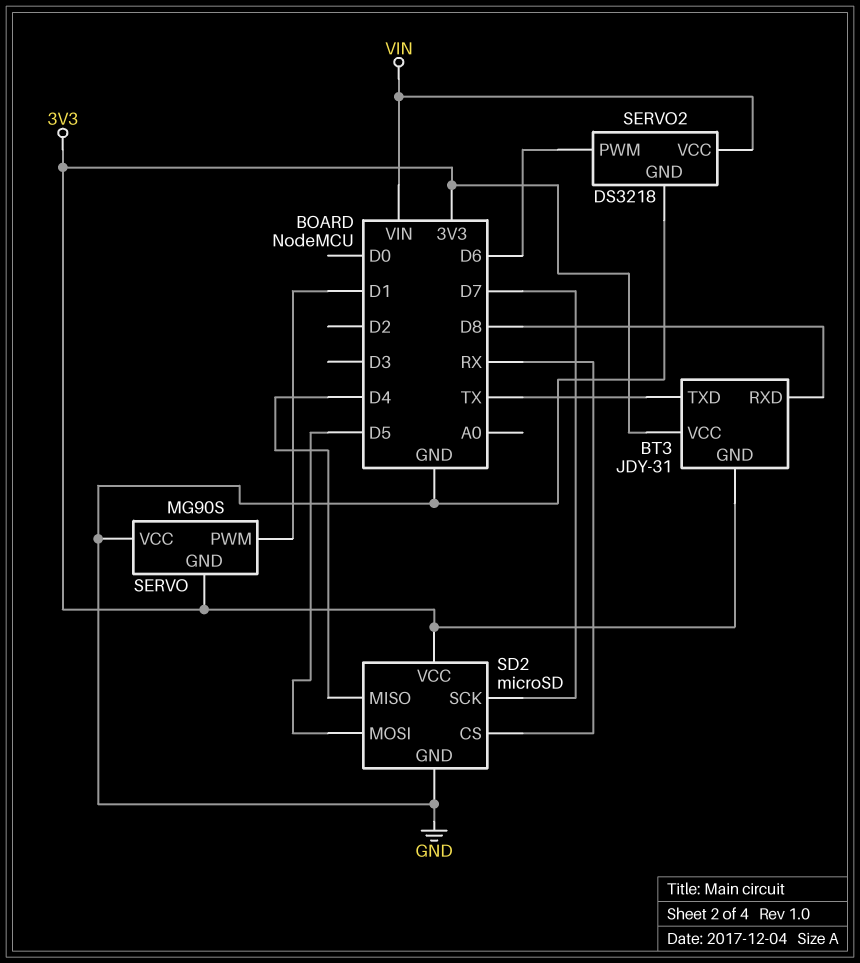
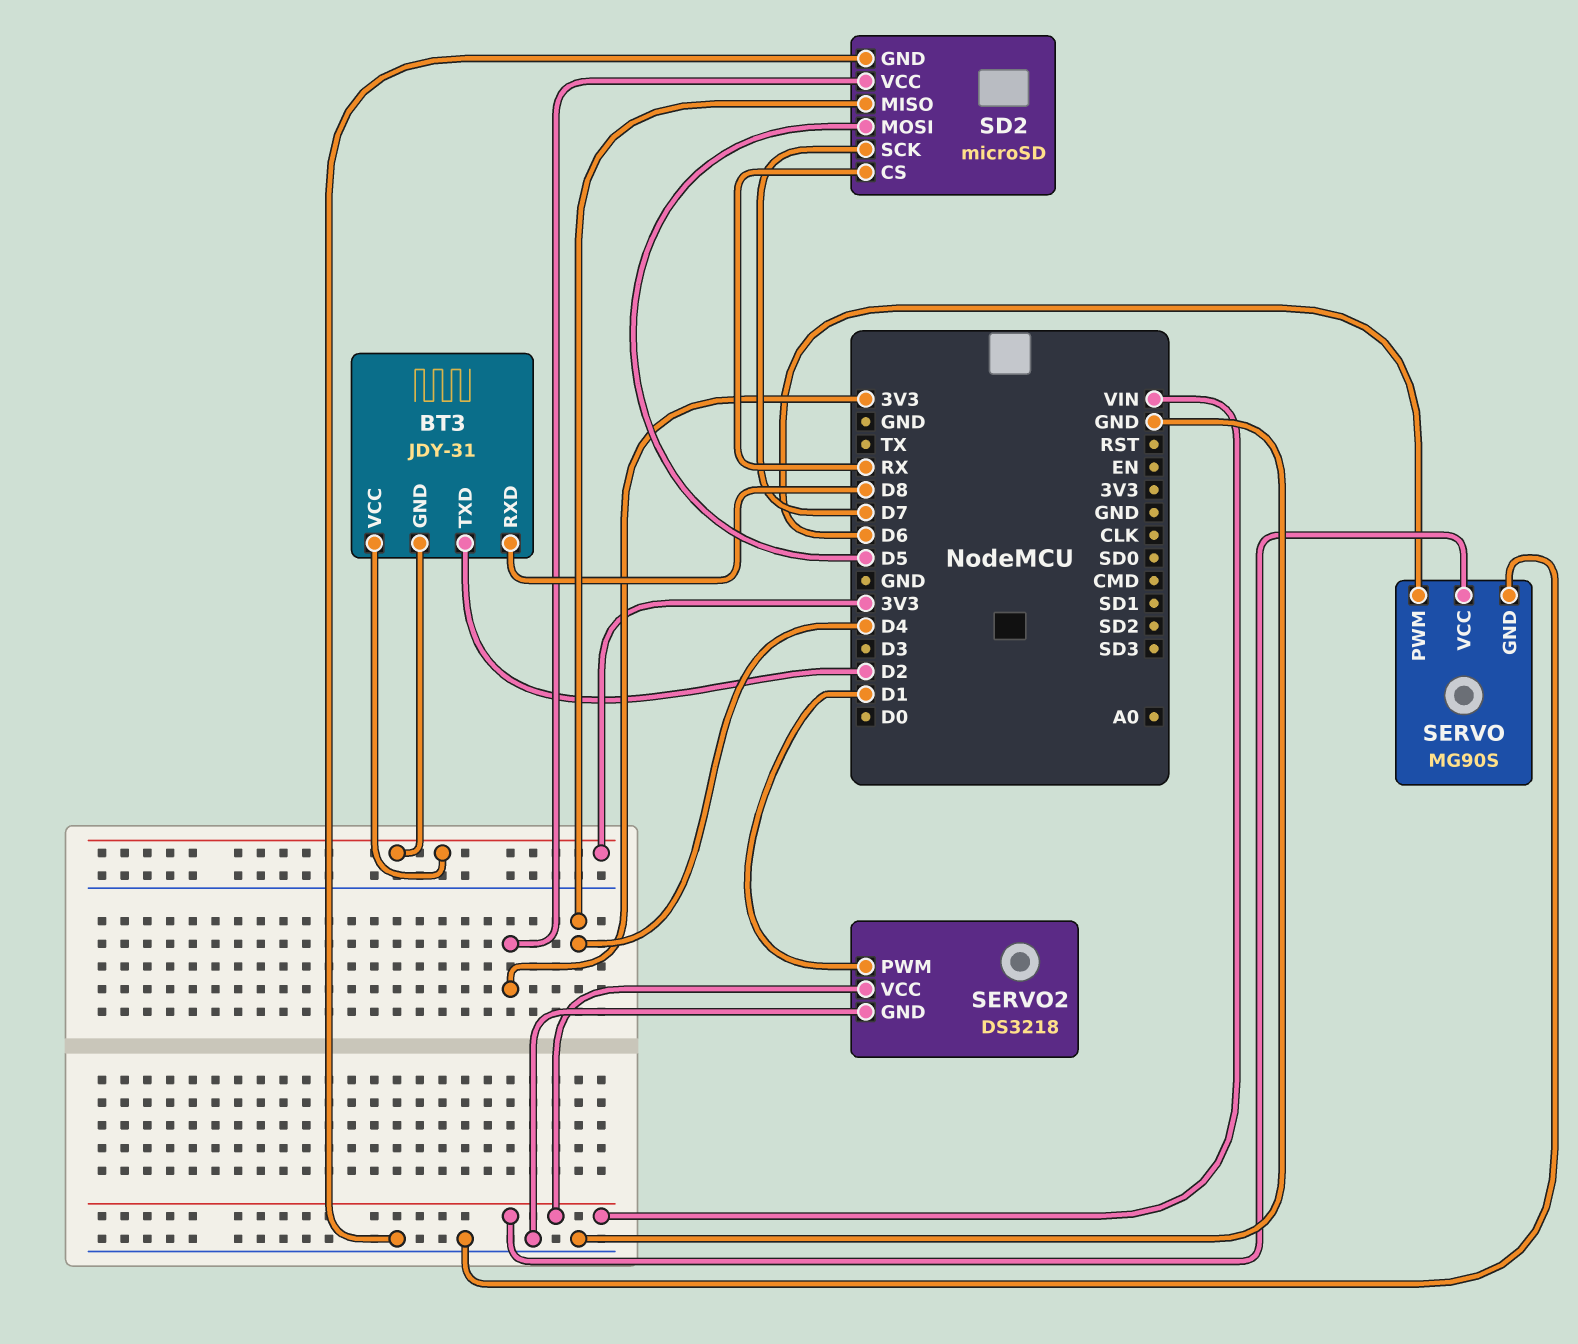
BT3 pin TXD: TX -> D2
SERVO pin GND: 3V3 -> GND
SERVO pin PWM: D1 -> D6
SERVO pin VCC: GND -> VIN
SERVO2 pin PWM: D6 -> D1

